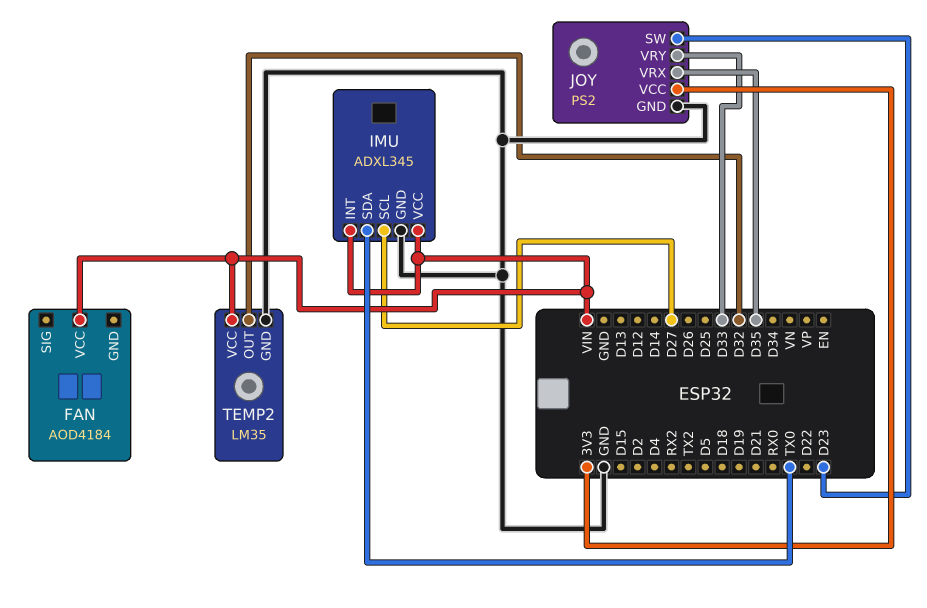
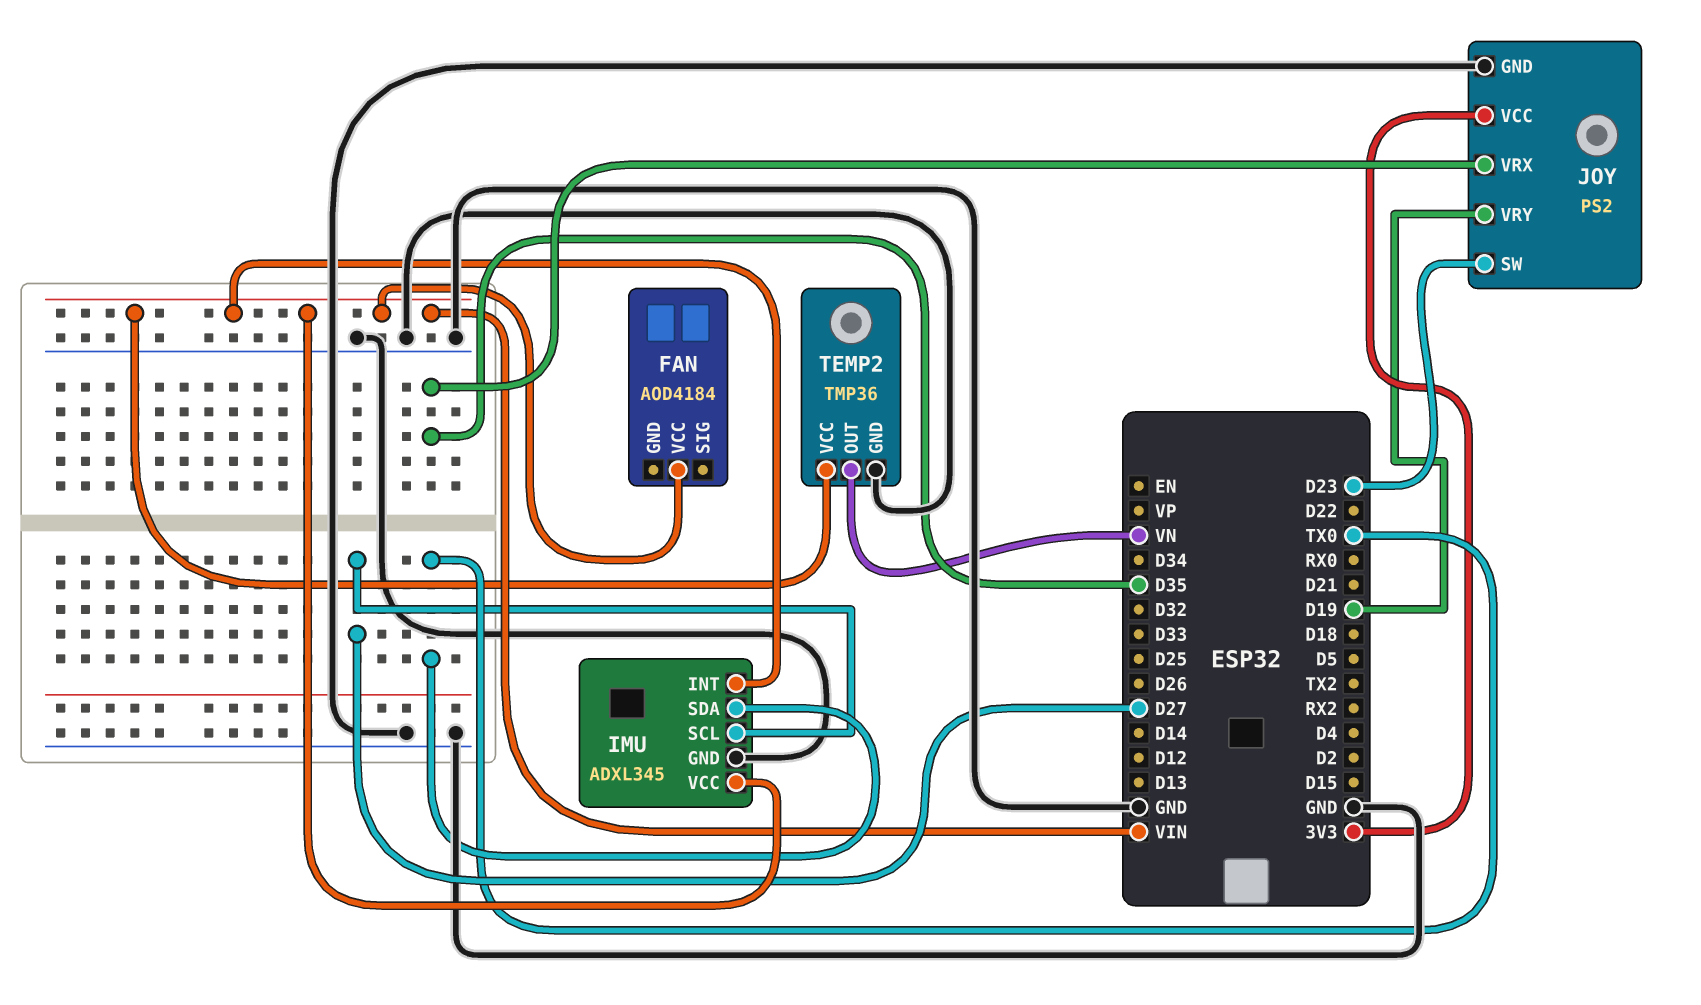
JOY pin VRY: D33 -> D19
TEMP2: LM35 -> TMP36
TEMP2 pin OUT: D32 -> VN

